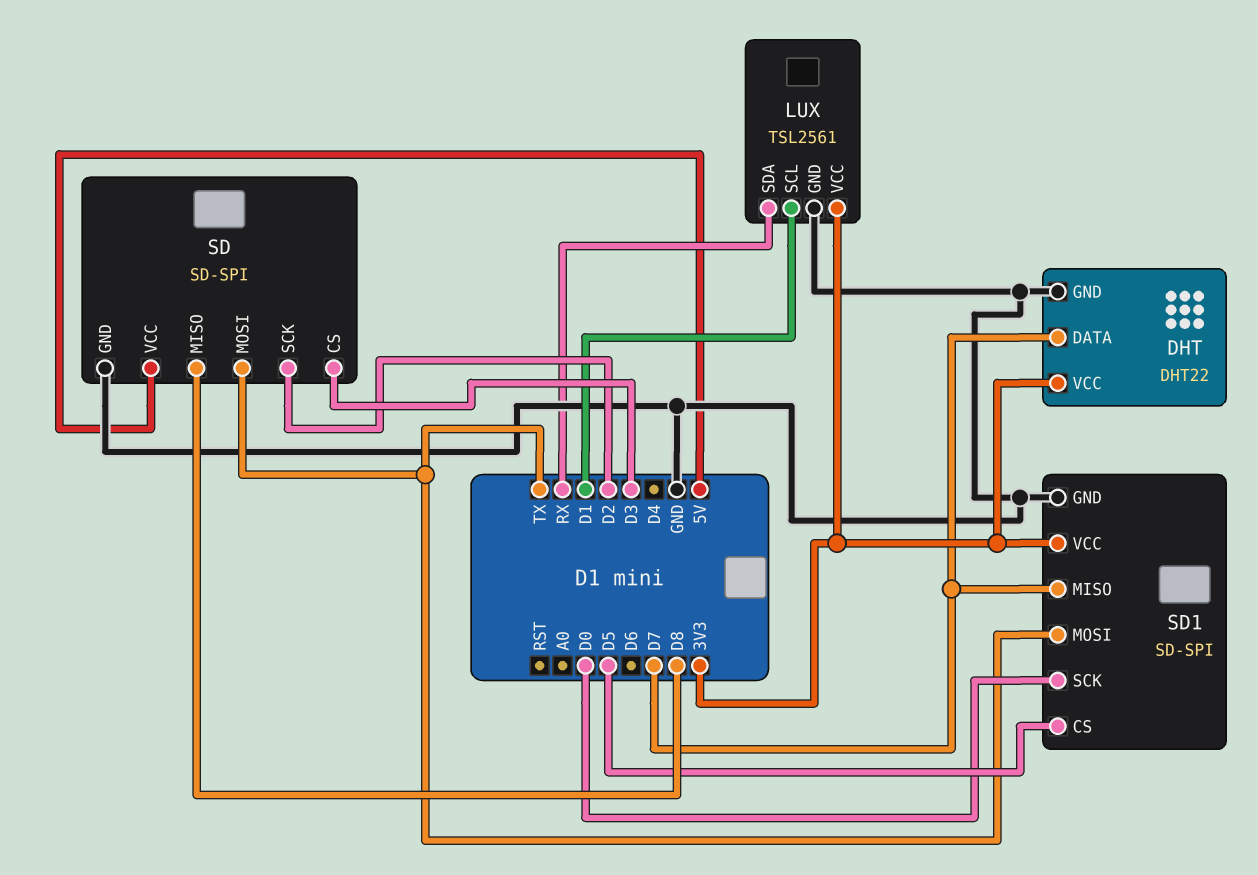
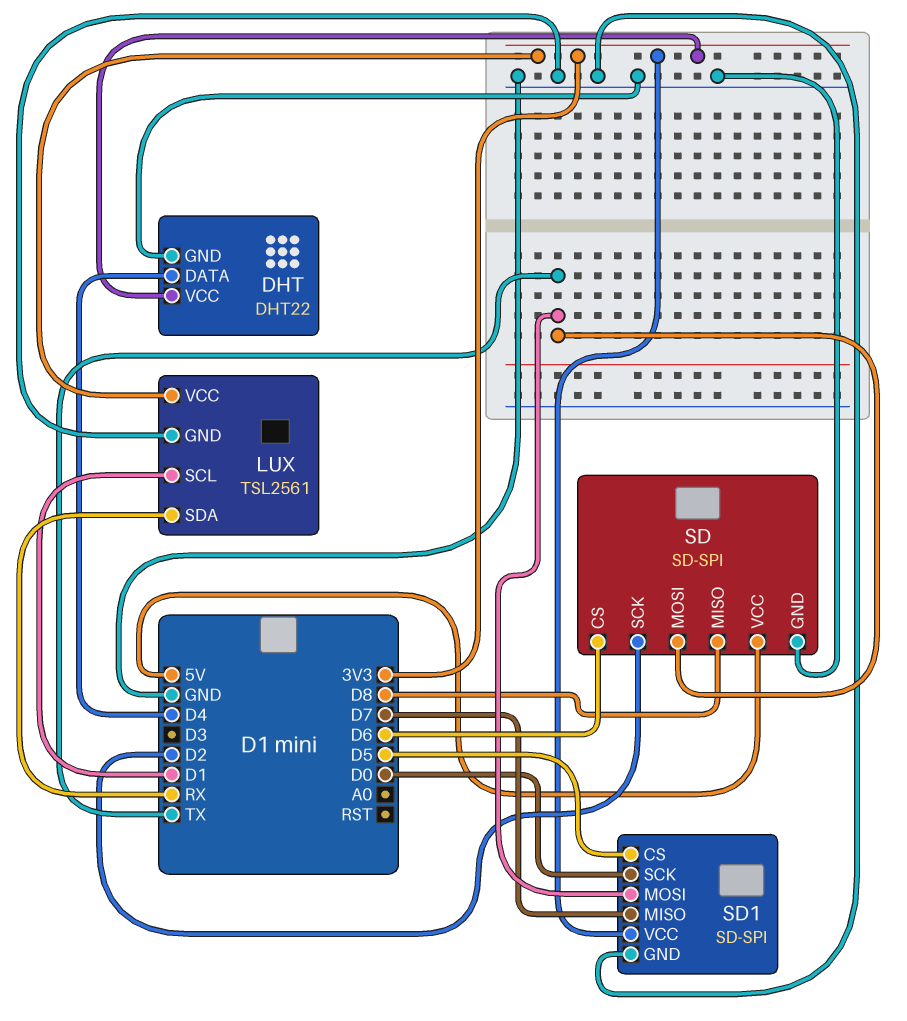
DHT pin DATA: D7 -> D4
SD pin CS: D3 -> D6

